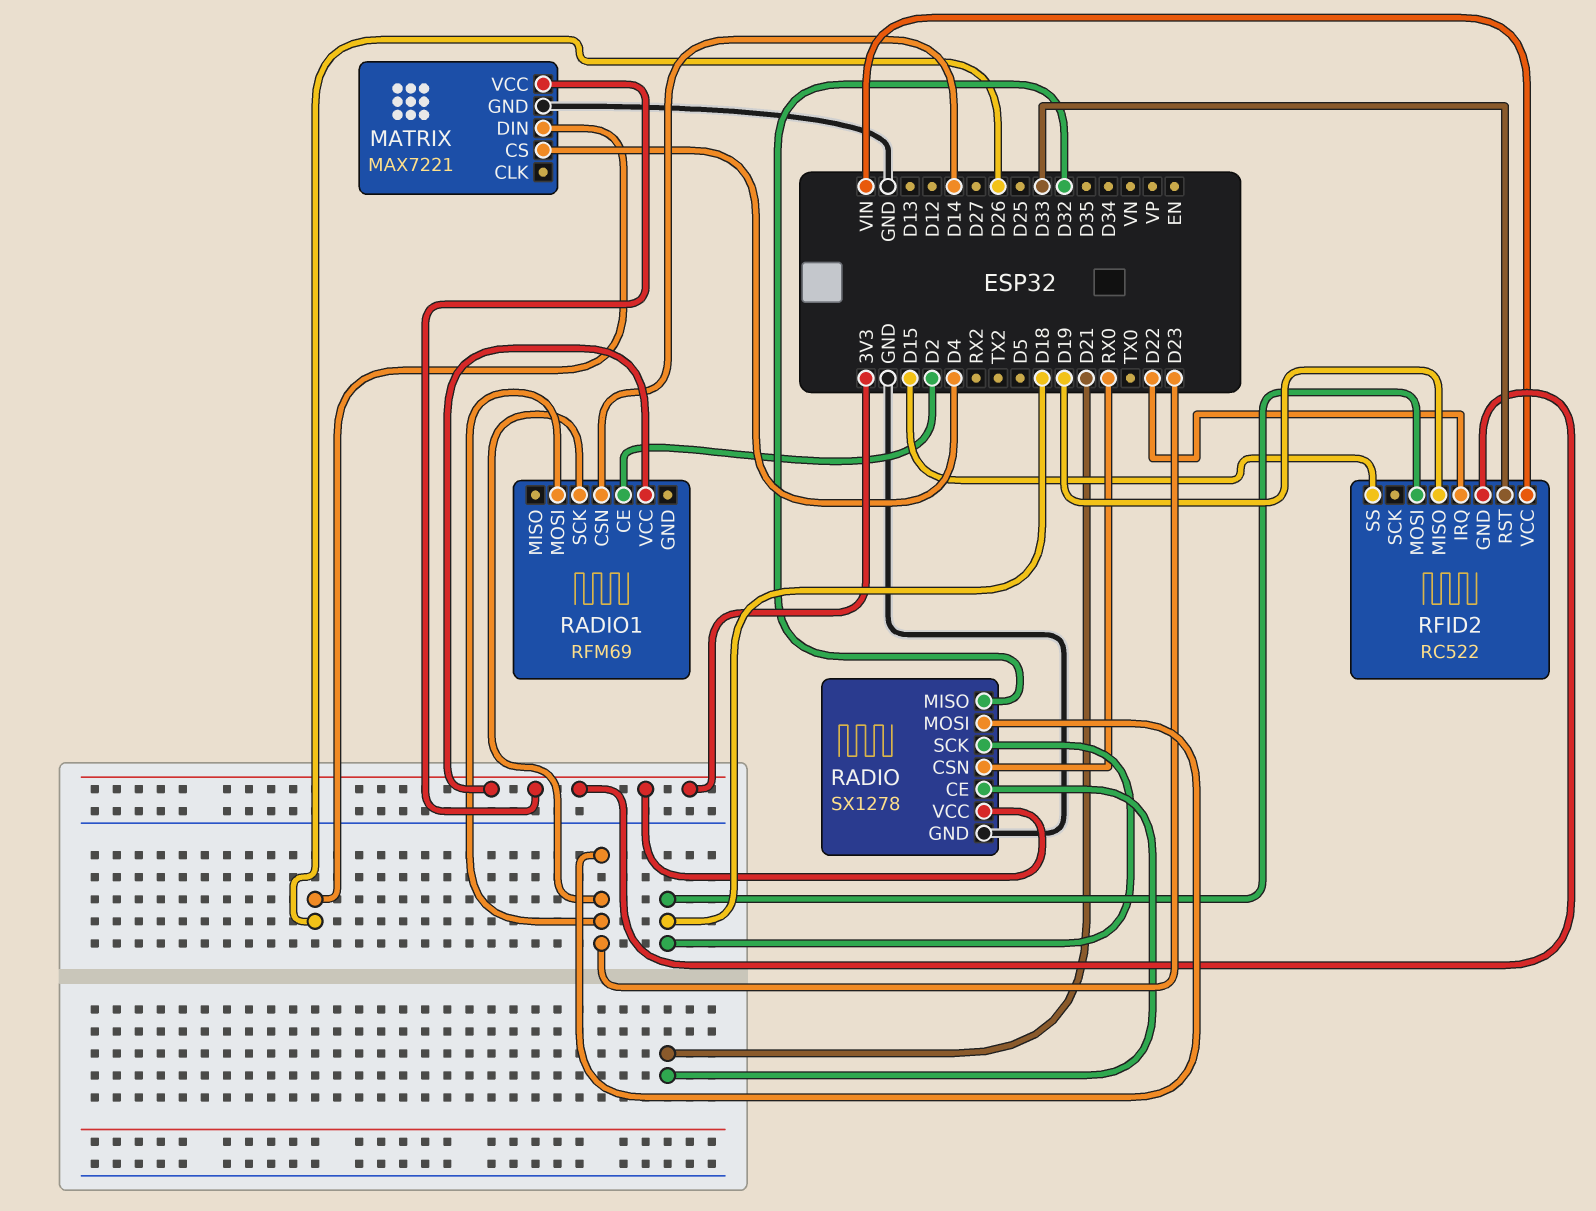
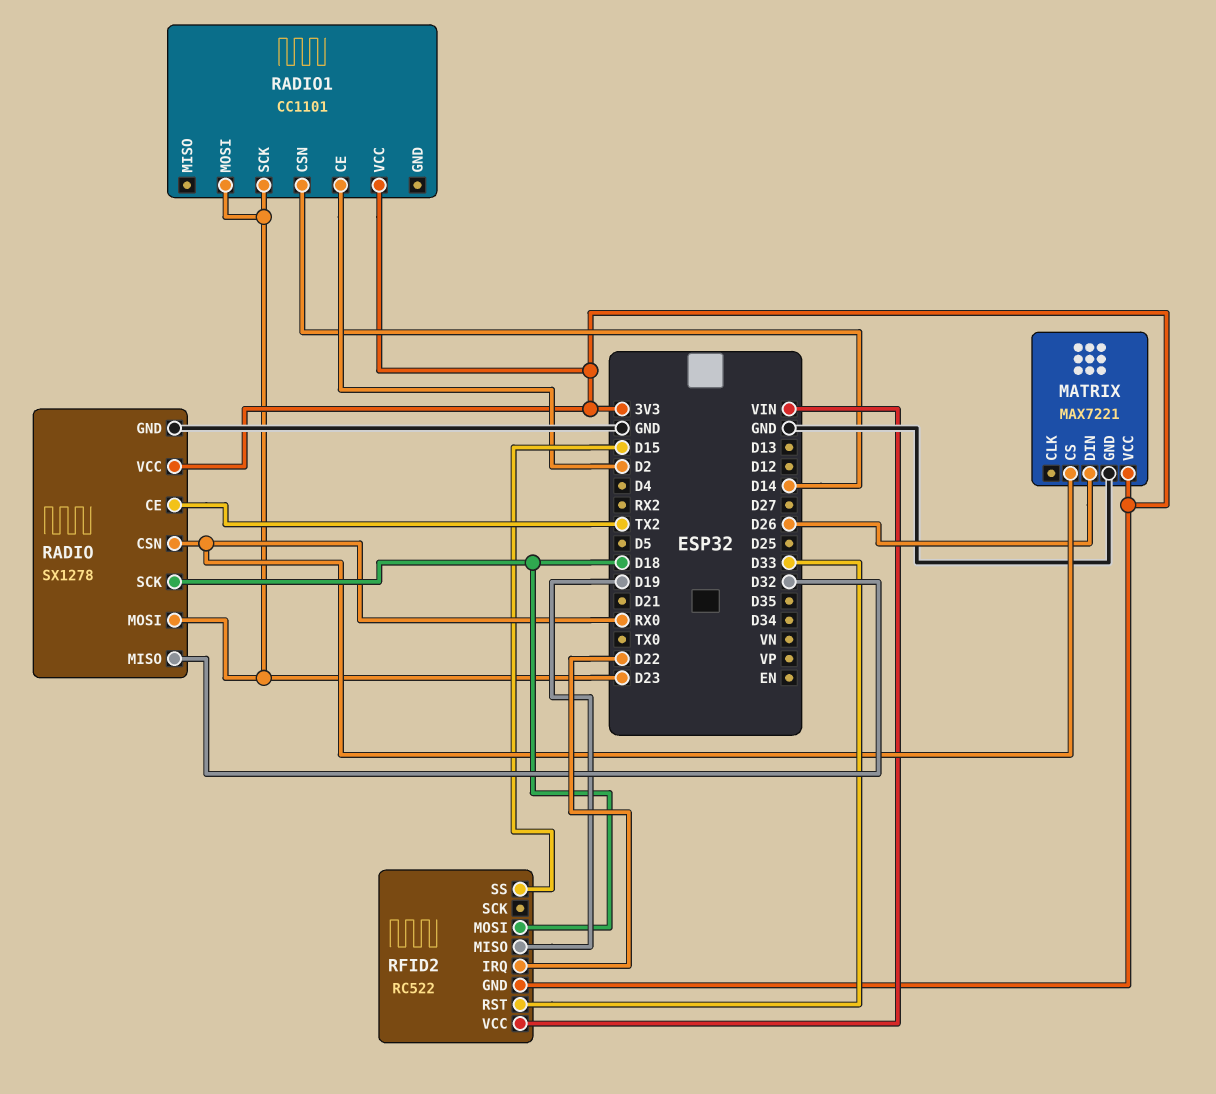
MATRIX pin CS: D4 -> RX0
RADIO pin CE: D21 -> TX2
RADIO1: RFM69 -> CC1101

